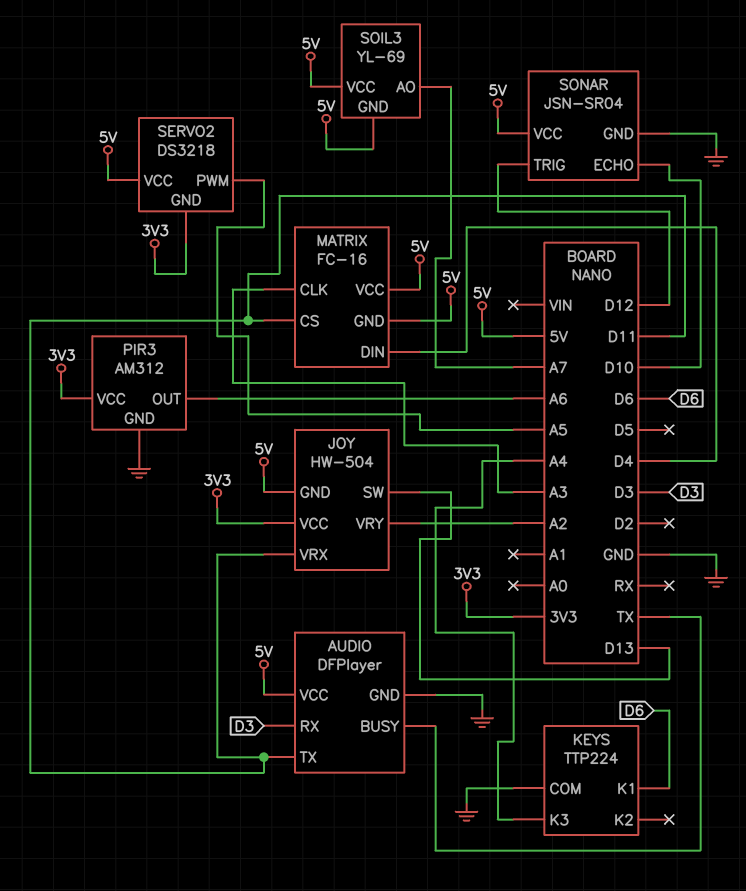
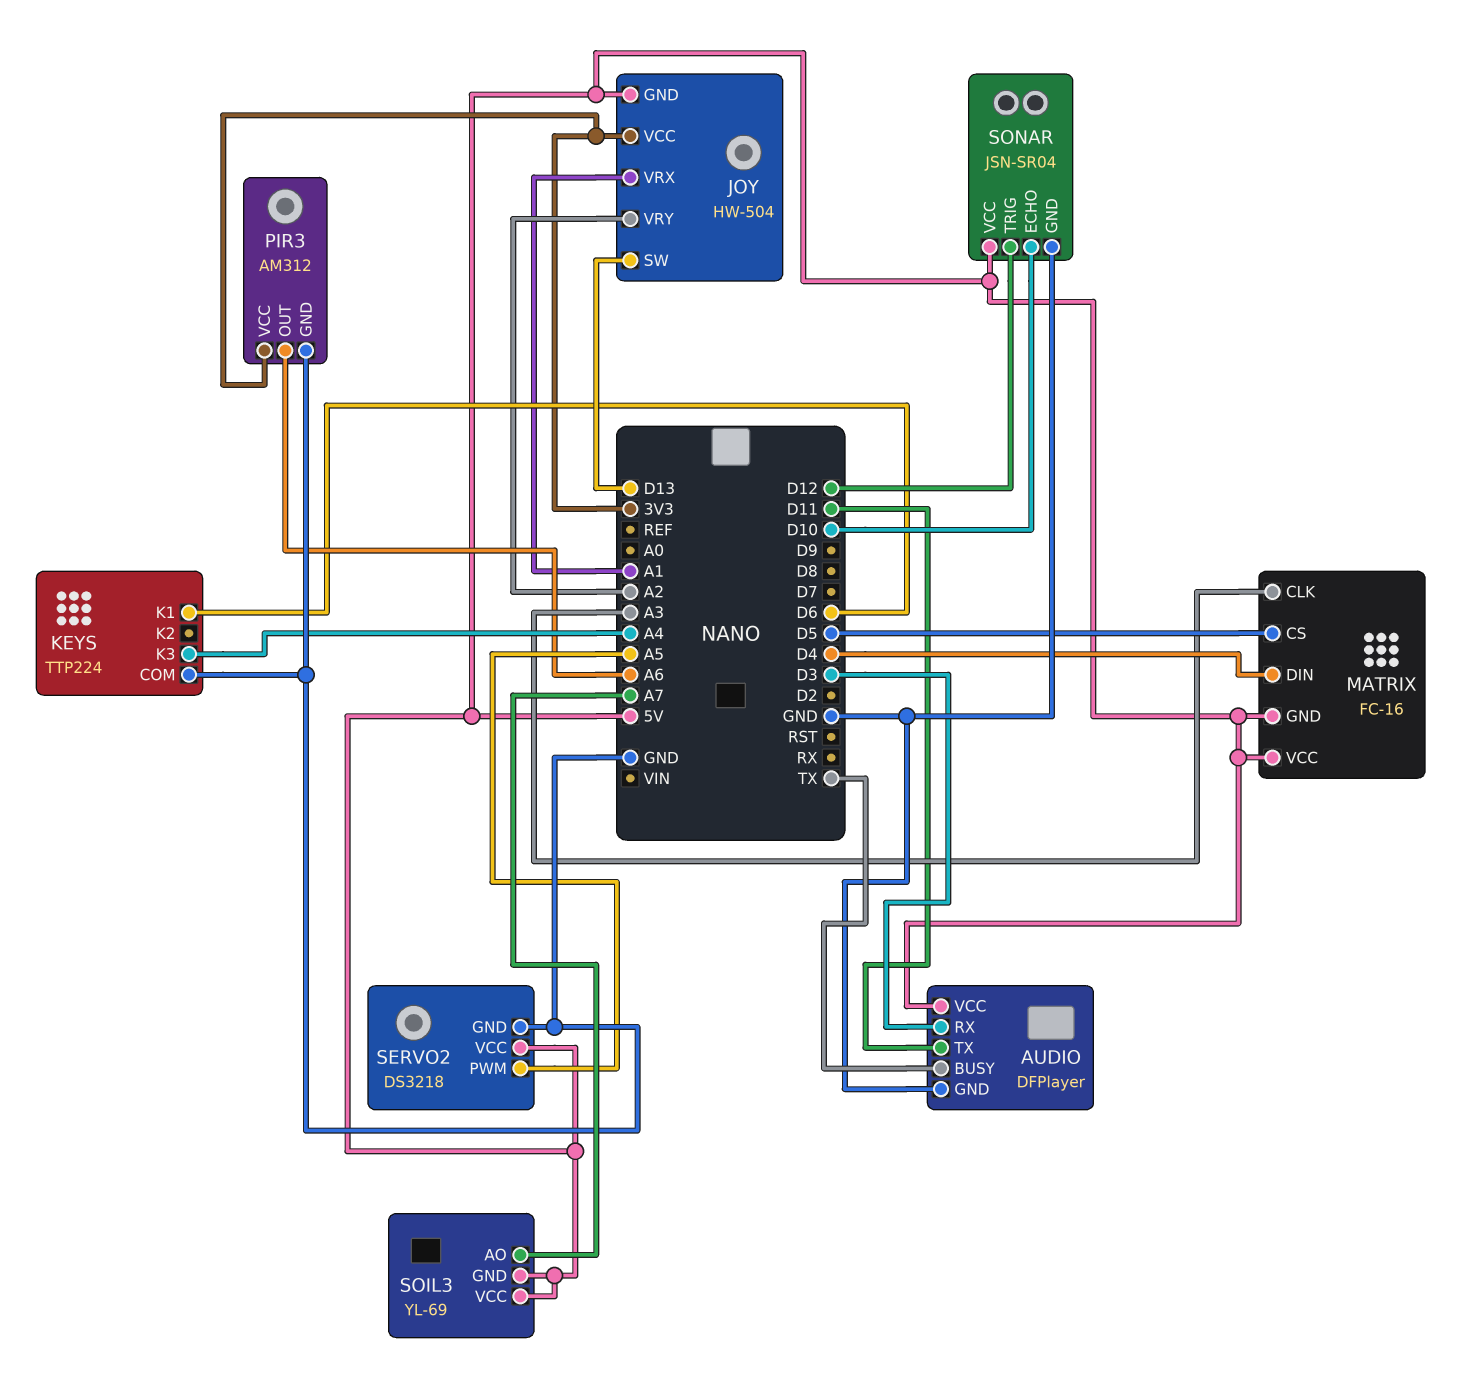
JOY pin VRX: D11 -> A1
MATRIX pin CS: D11 -> D5
SERVO2 pin GND: 3V3 -> GND

